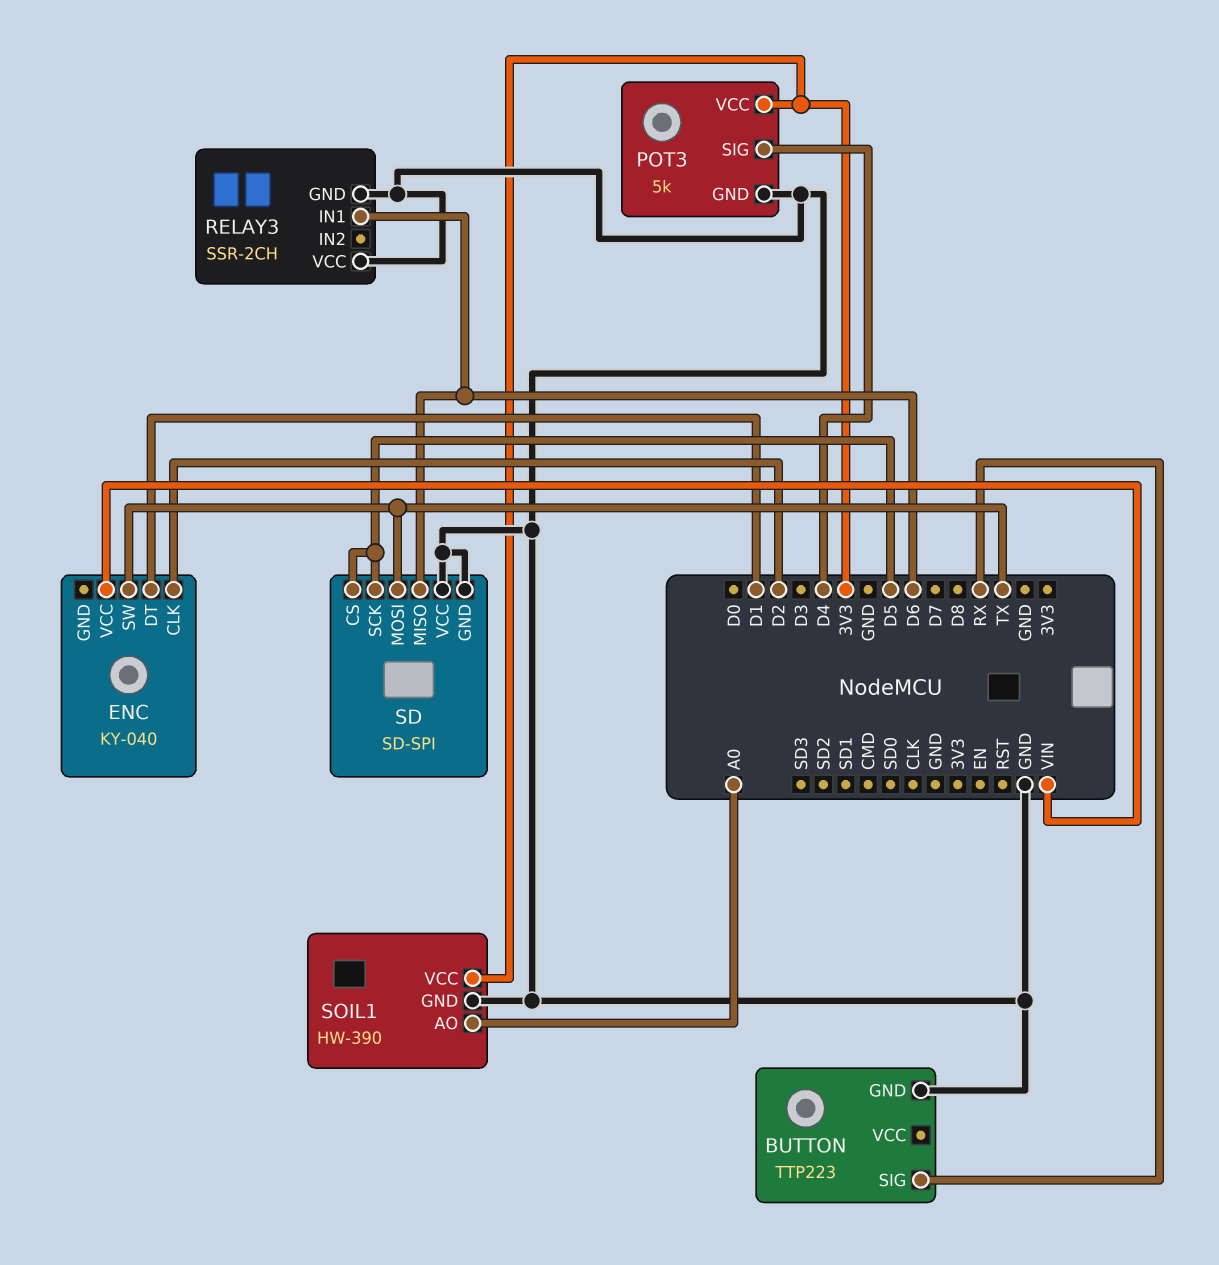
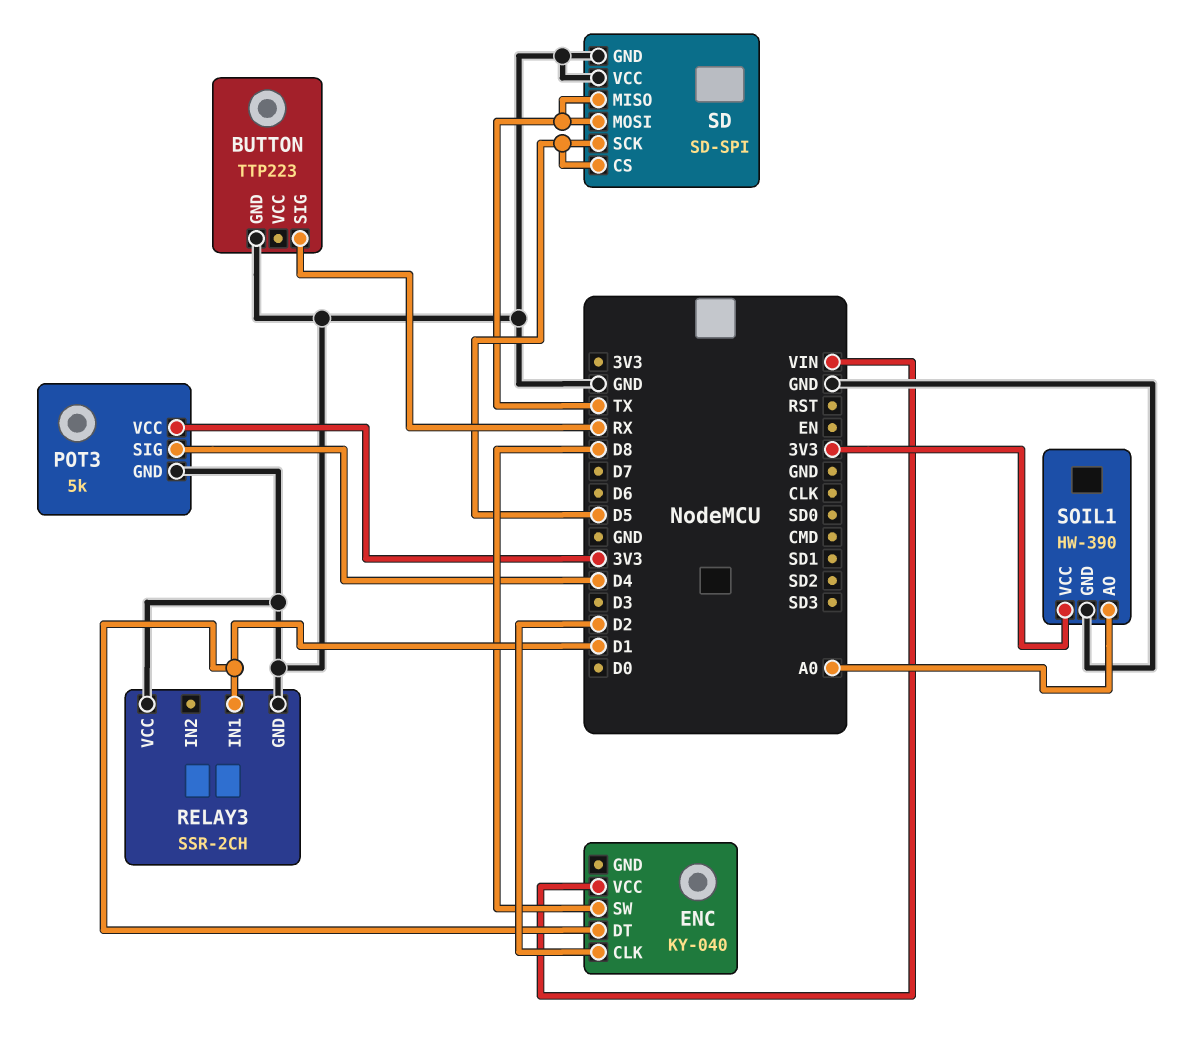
ENC pin SW: TX -> D8
RELAY3 pin IN1: D6 -> D1
SD pin MISO: D6 -> TX

